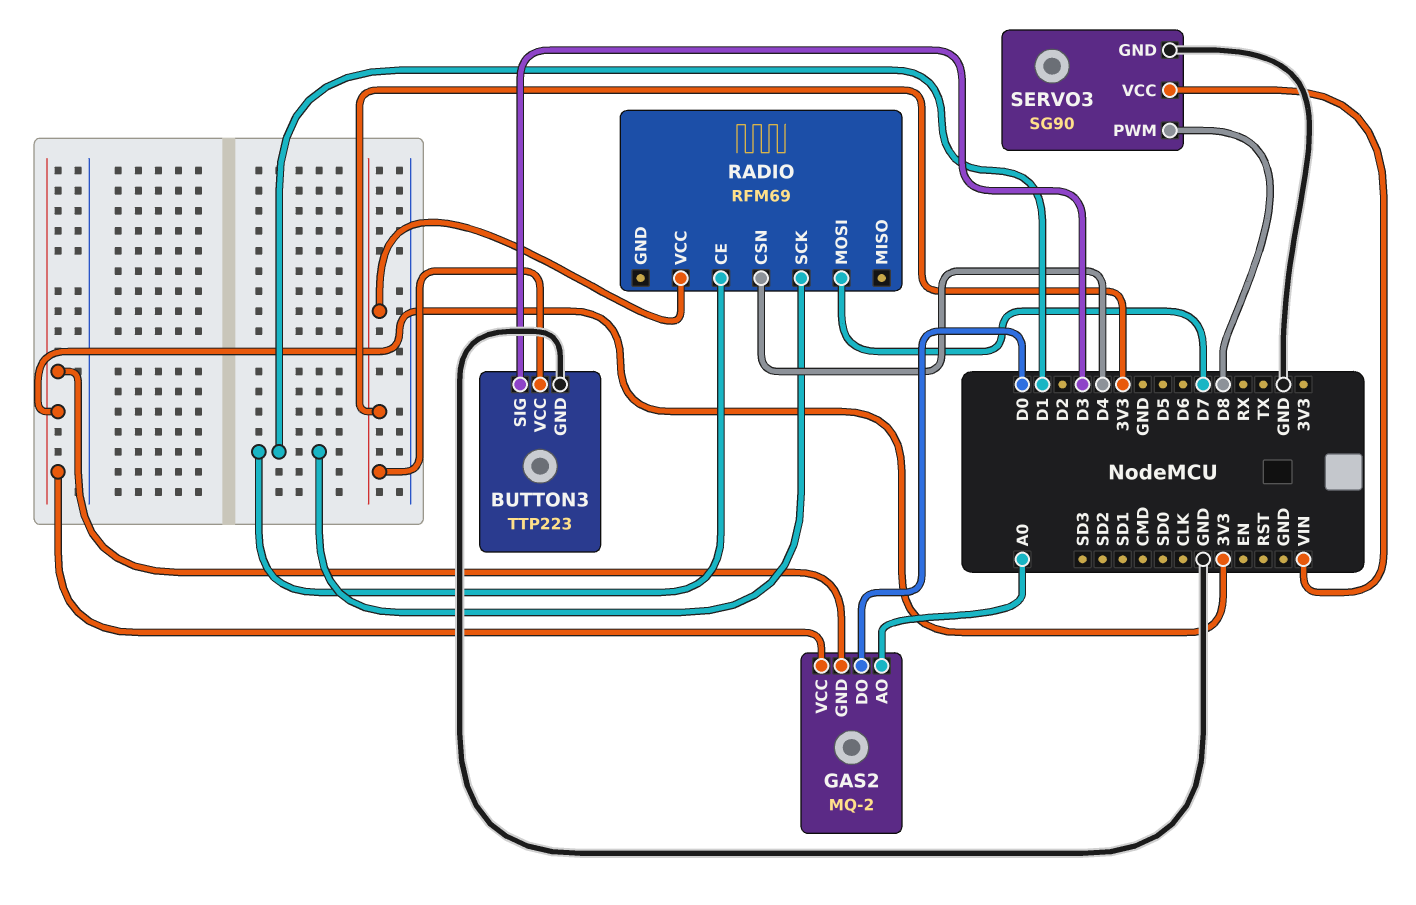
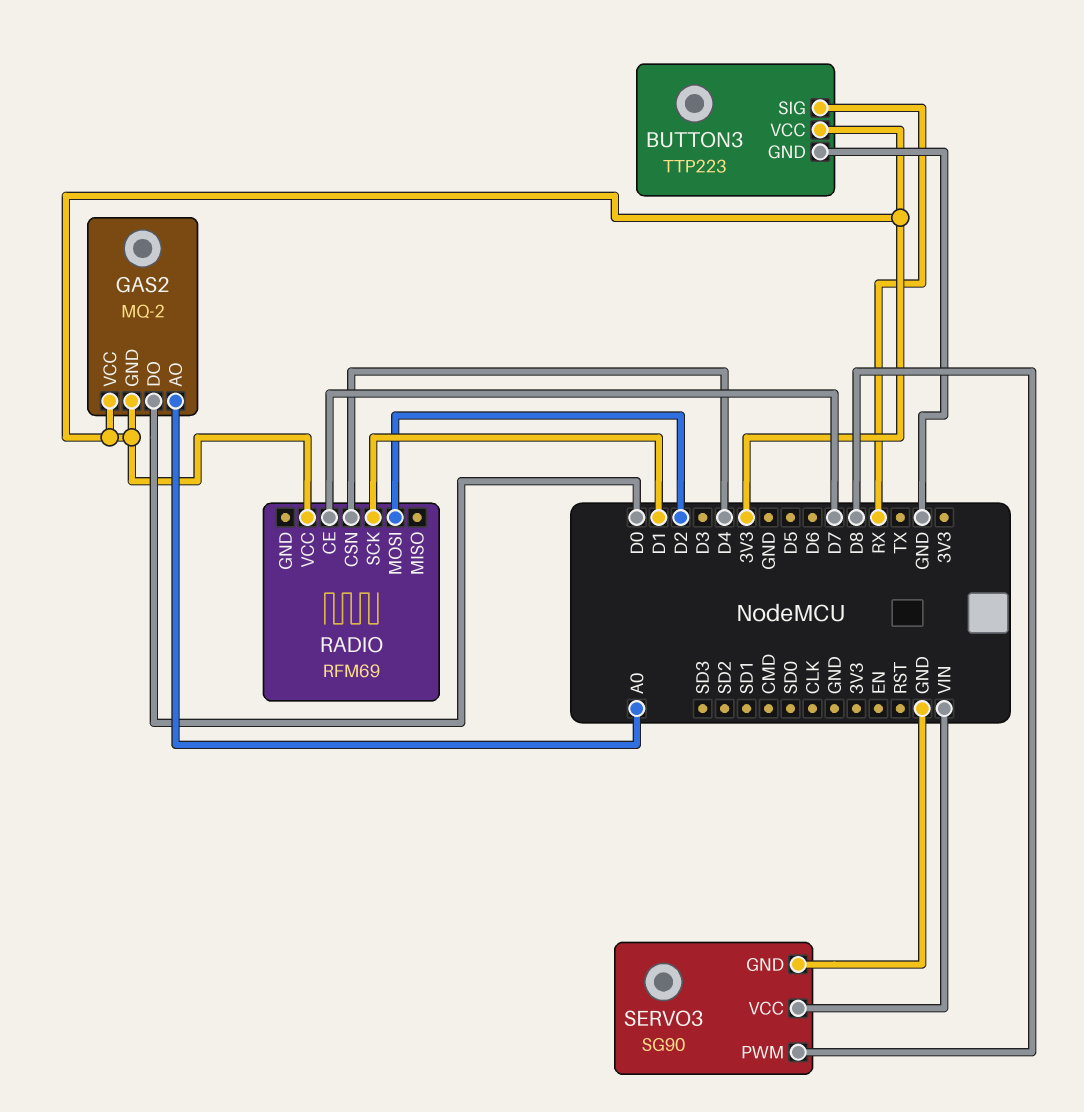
BUTTON3 pin SIG: D3 -> RX
RADIO pin CE: D1 -> D7
RADIO pin MOSI: D7 -> D2

